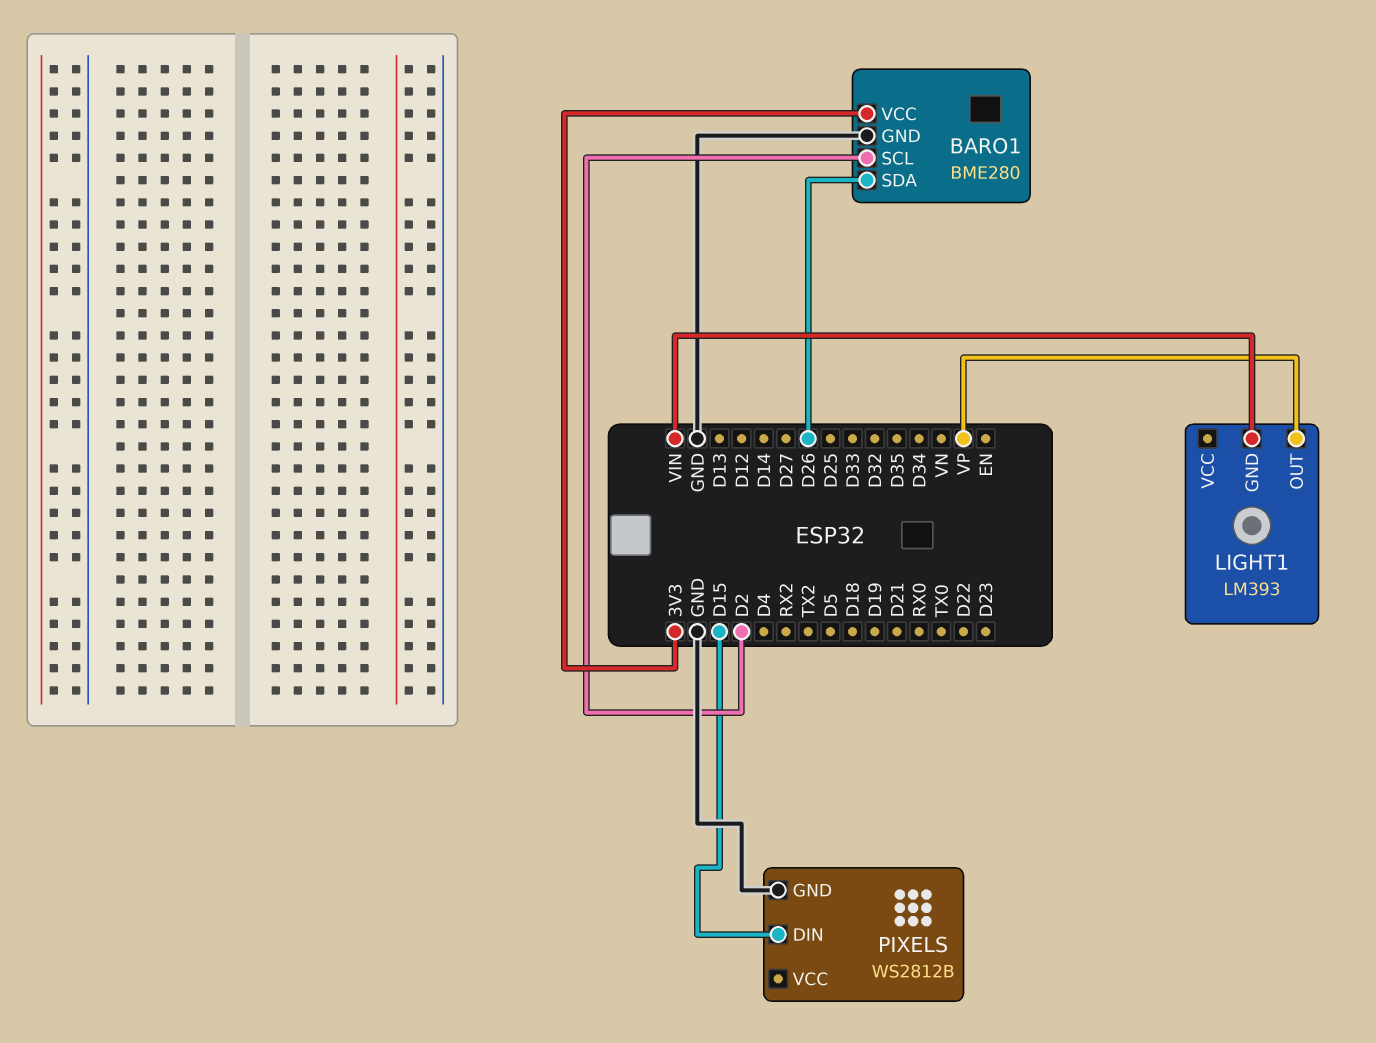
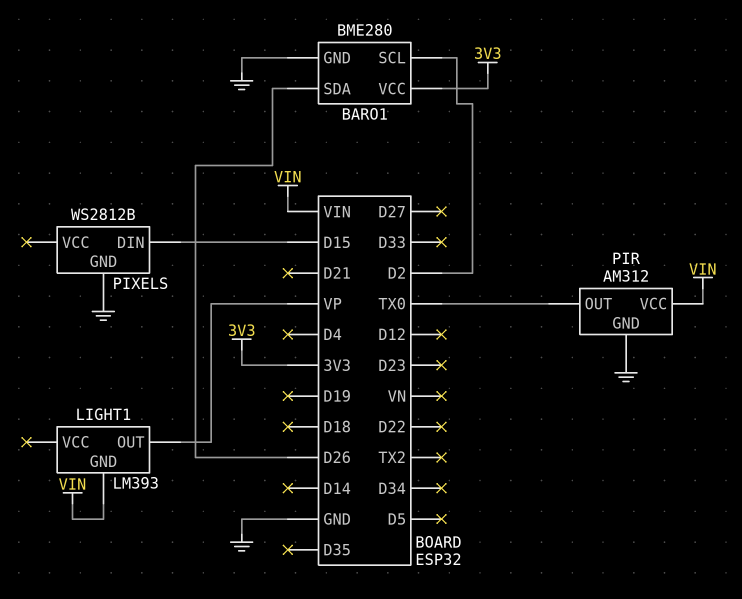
PIR: none -> AM312
PIR pin GND: none -> GND
PIR pin OUT: none -> TX0
PIR pin VCC: none -> VIN

